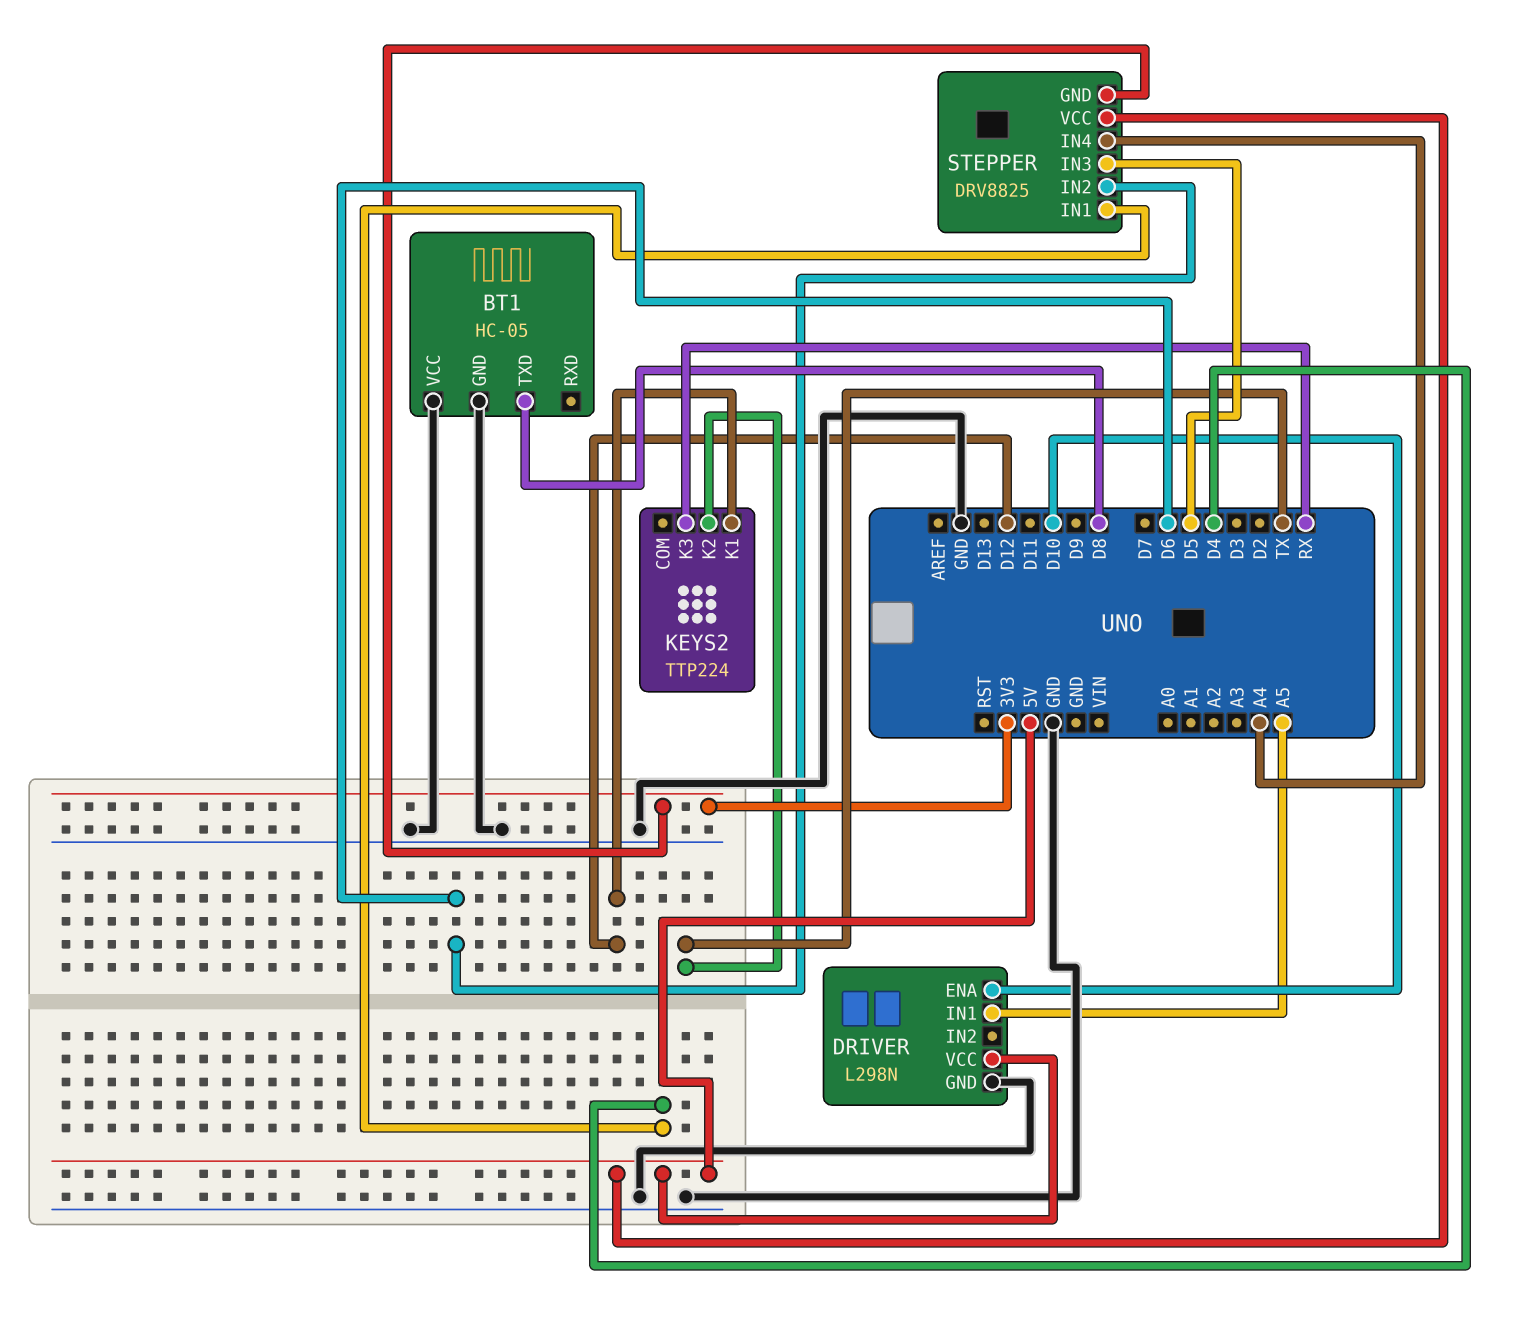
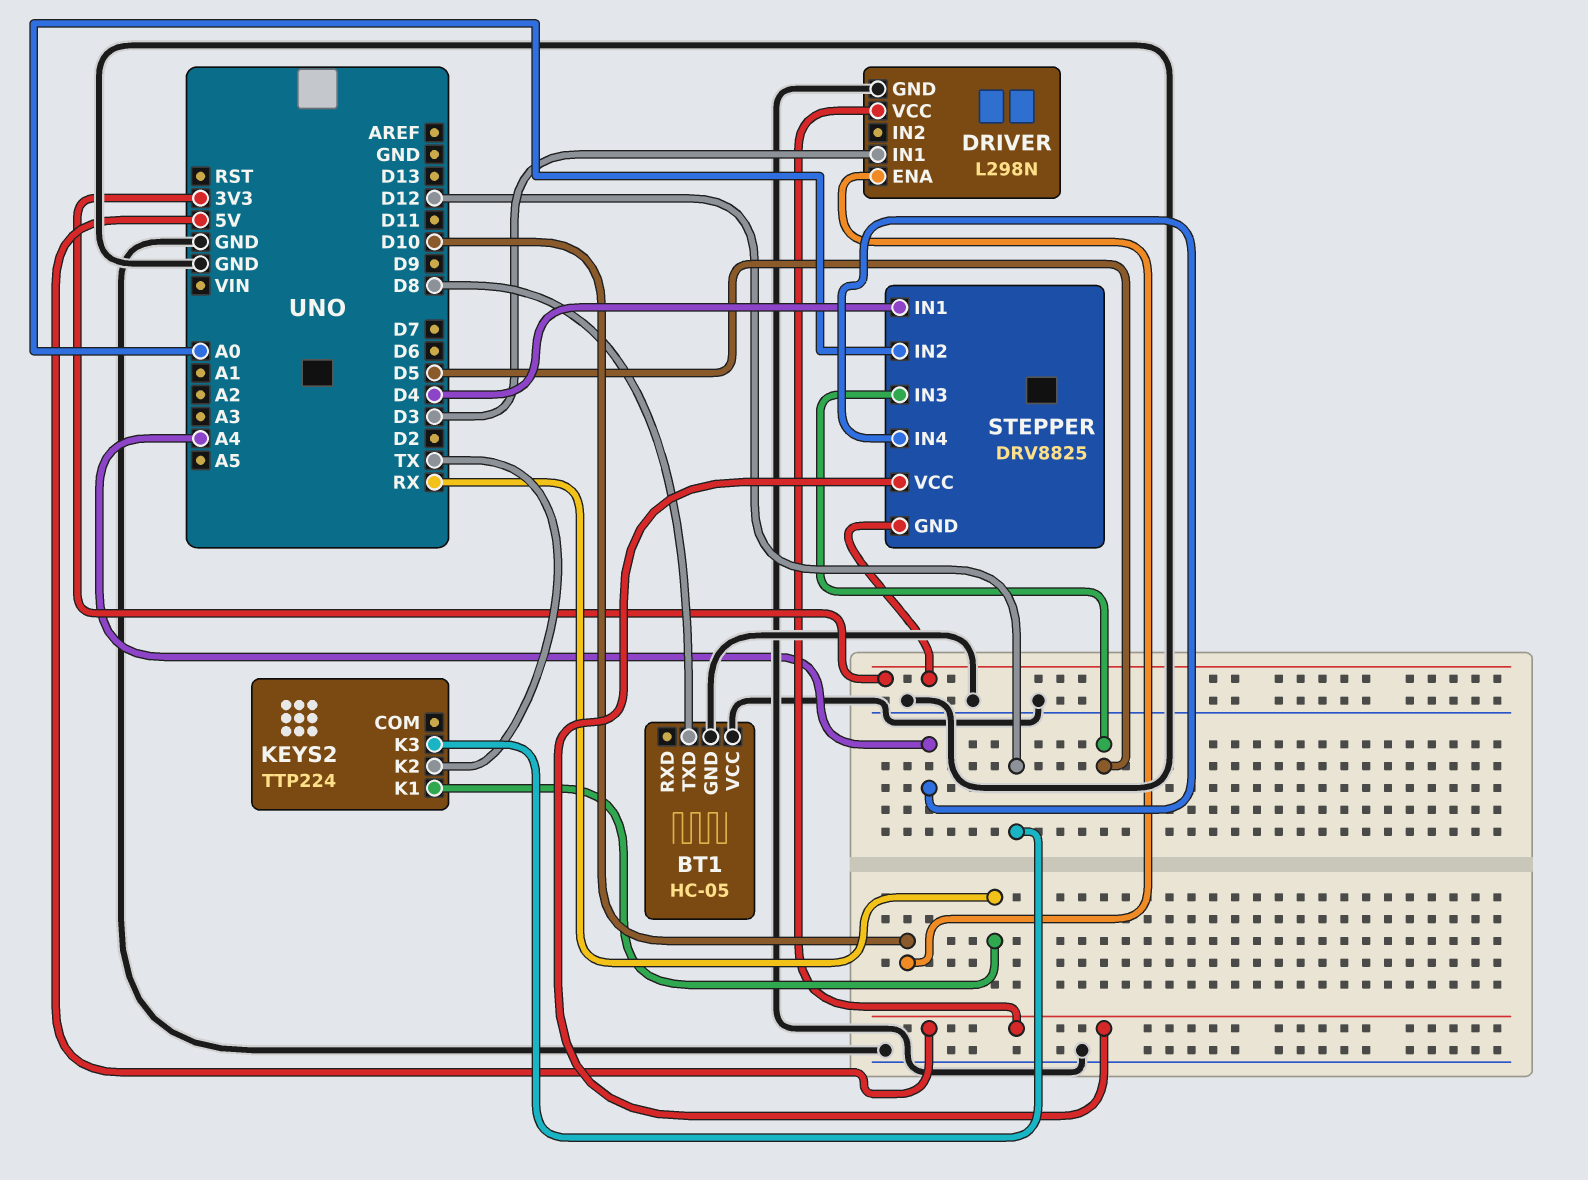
DRIVER pin IN1: A5 -> D3
KEYS2 pin K1: D12 -> RX
KEYS2 pin K3: RX -> D12
STEPPER pin IN2: D6 -> A0

